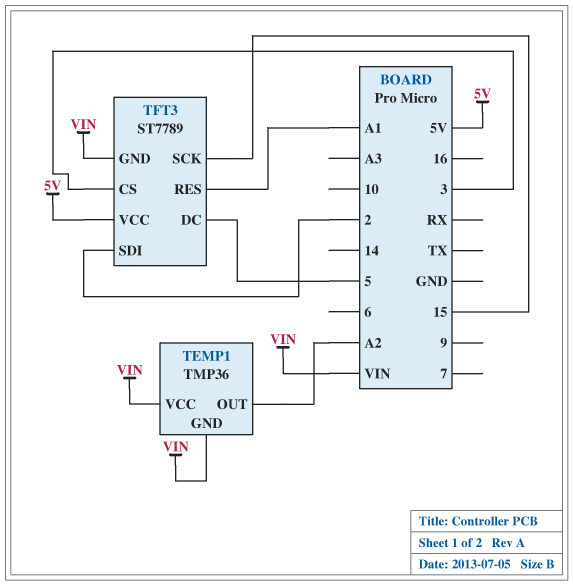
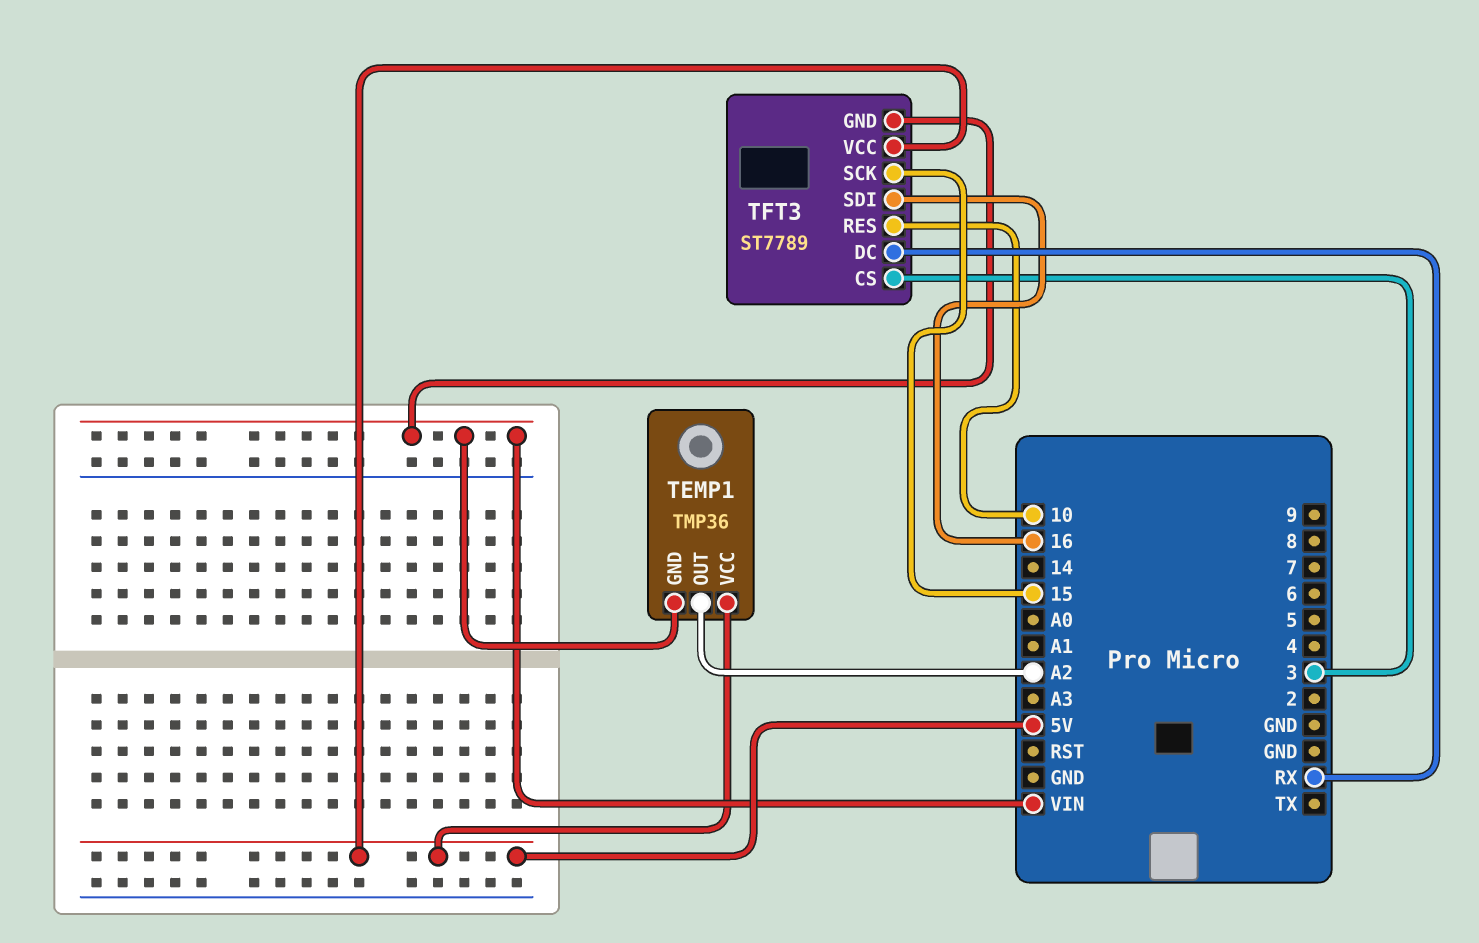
TEMP1 pin VCC: VIN -> 5V
TFT3 pin DC: 5 -> RX
TFT3 pin RES: A1 -> 10
TFT3 pin SDI: 2 -> 16

